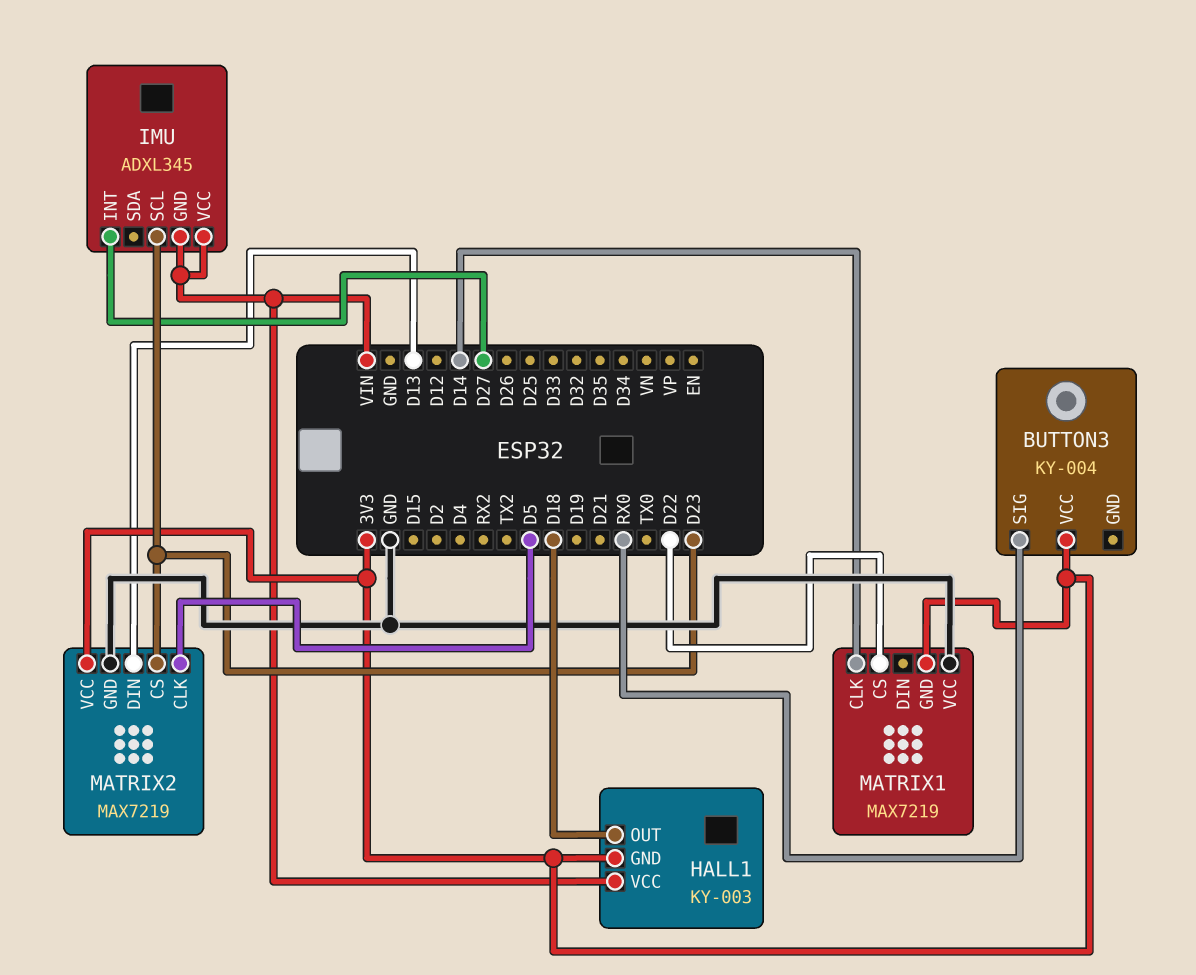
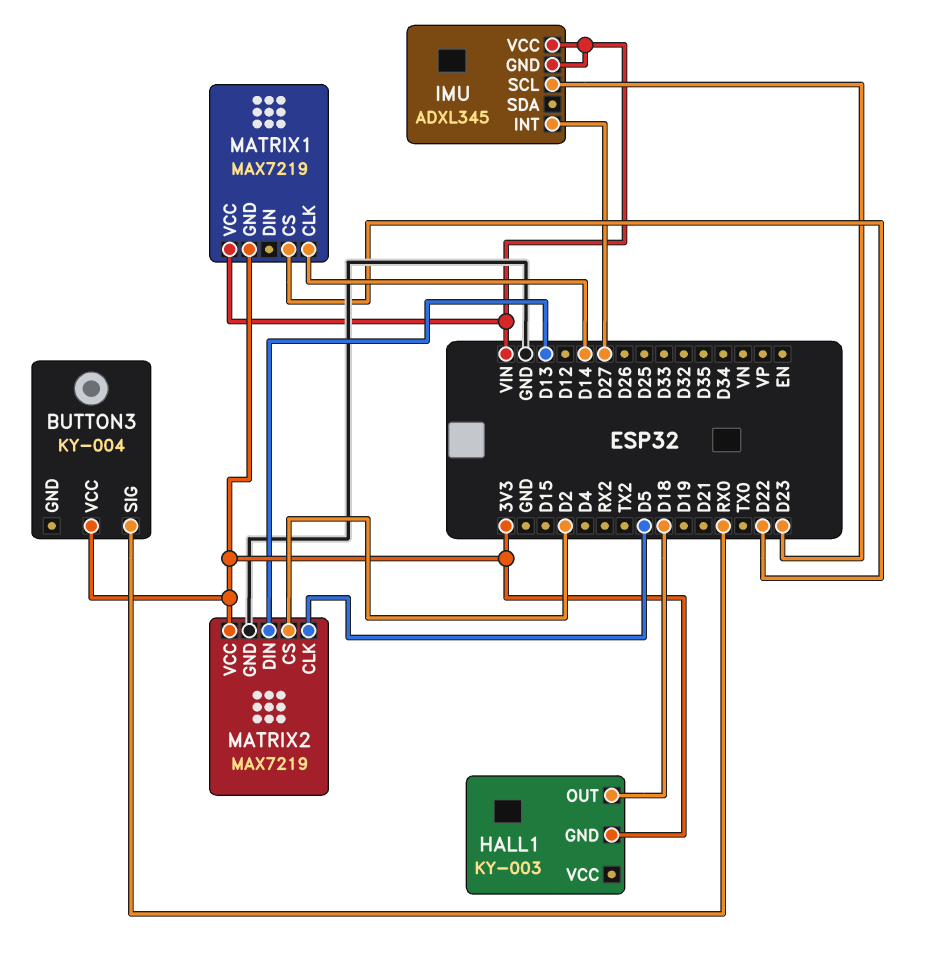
HALL1 pin VCC: VIN -> none
MATRIX1 pin VCC: GND -> VIN
MATRIX2 pin CS: D23 -> D2

